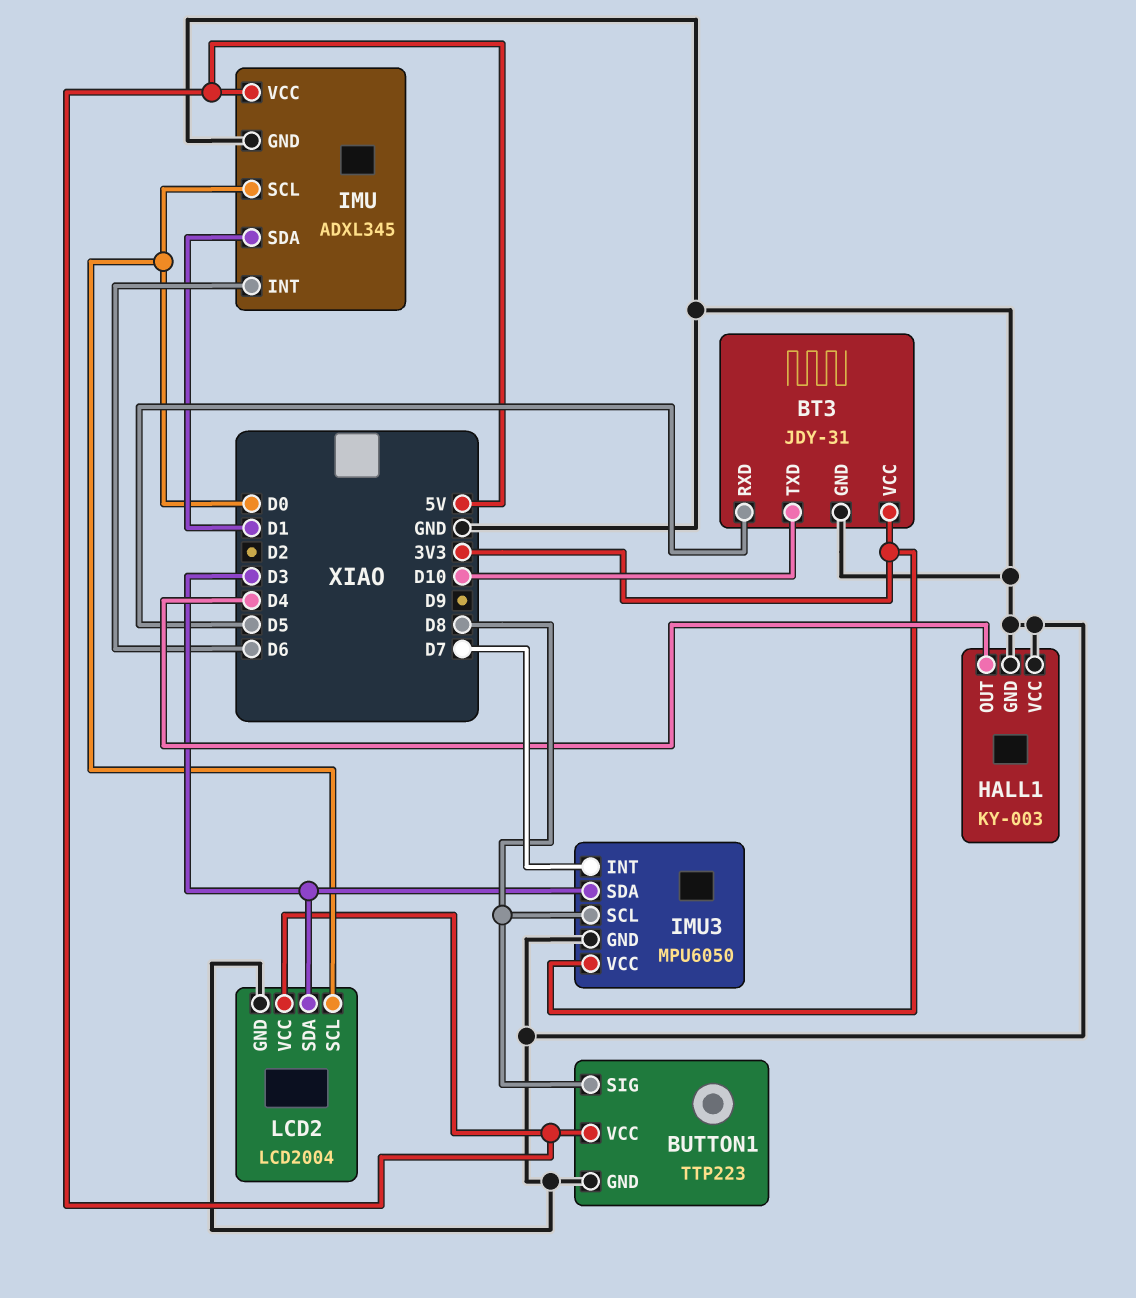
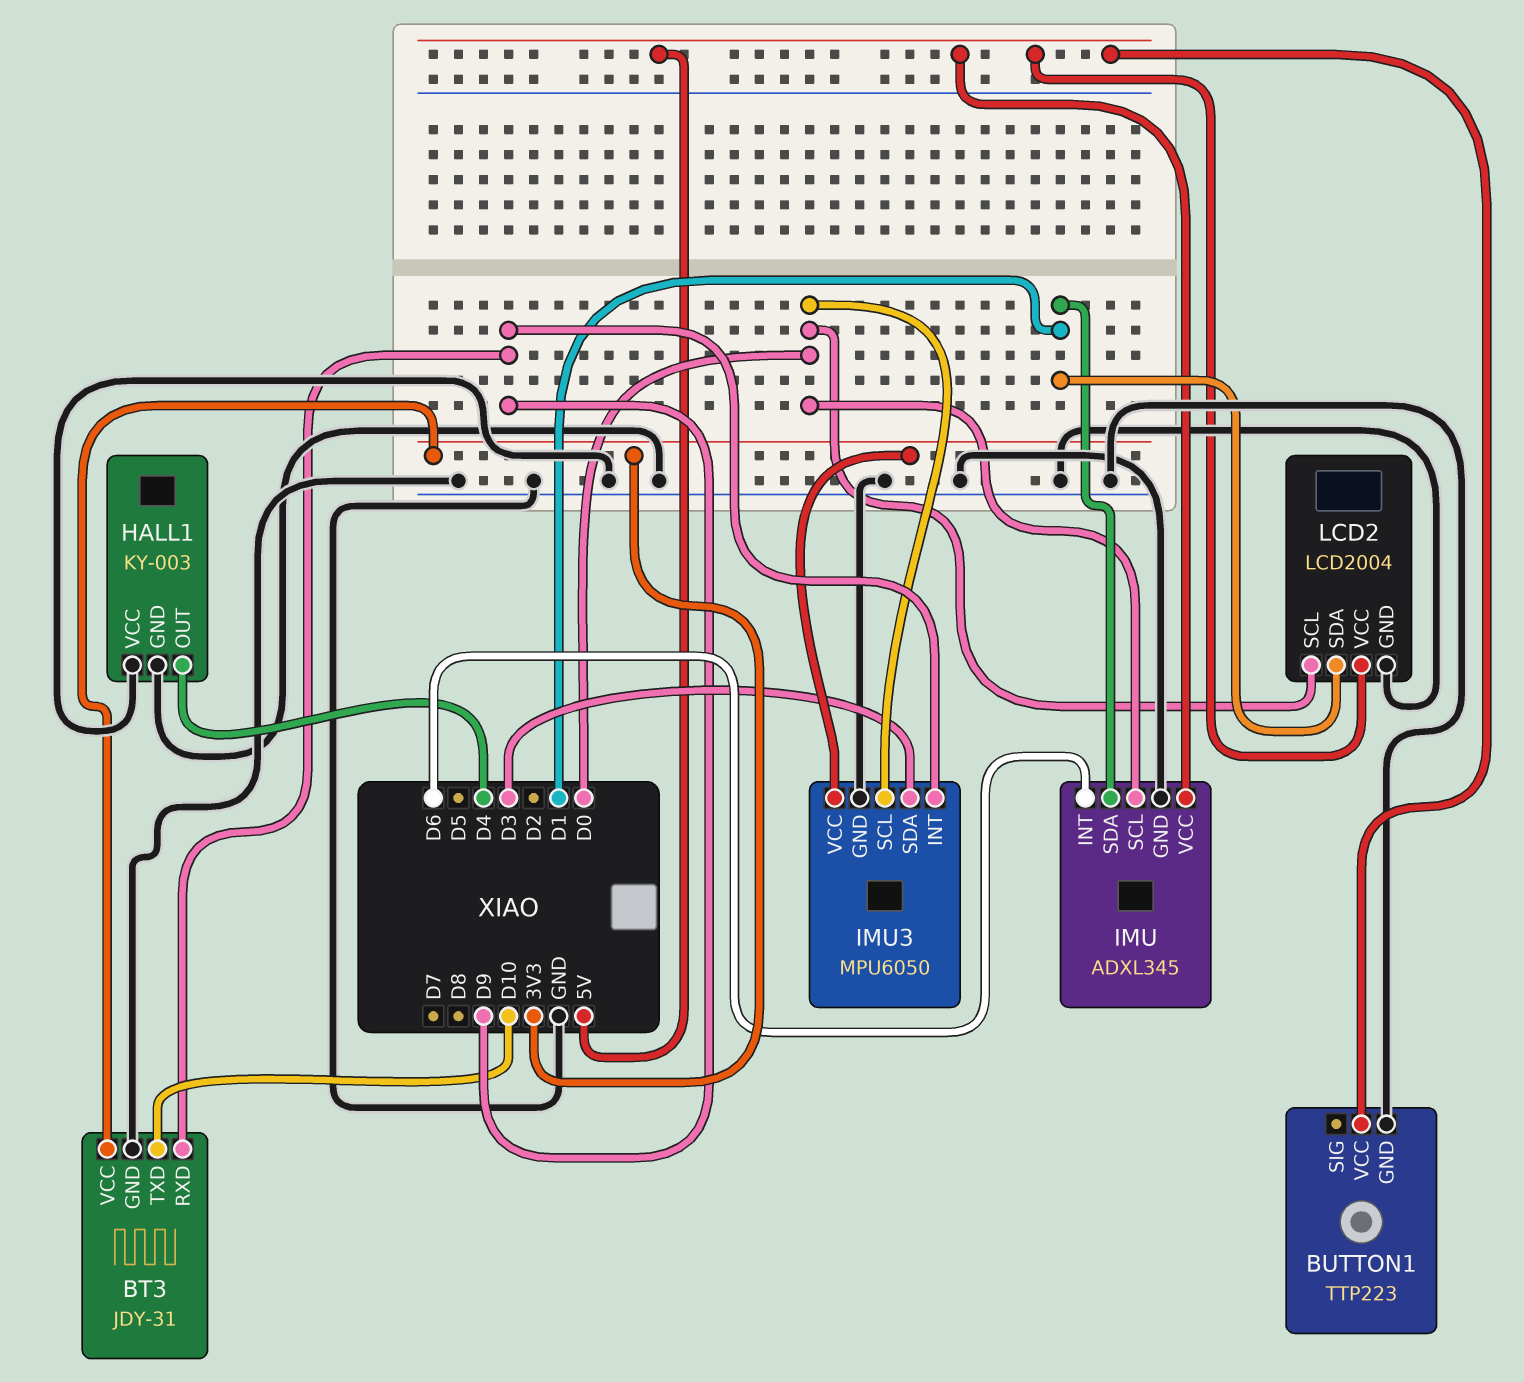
BT3 pin RXD: D5 -> D9
BUTTON1 pin SIG: D8 -> none
IMU3 pin INT: D7 -> D9
IMU3 pin SCL: D8 -> D0
LCD2 pin SDA: D3 -> D1

